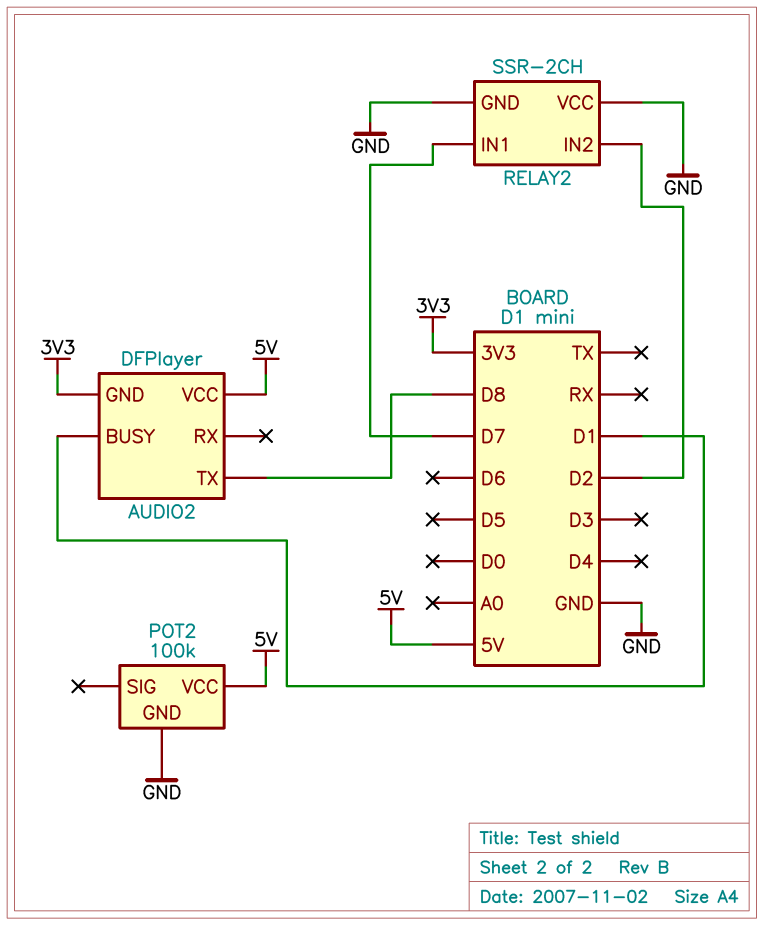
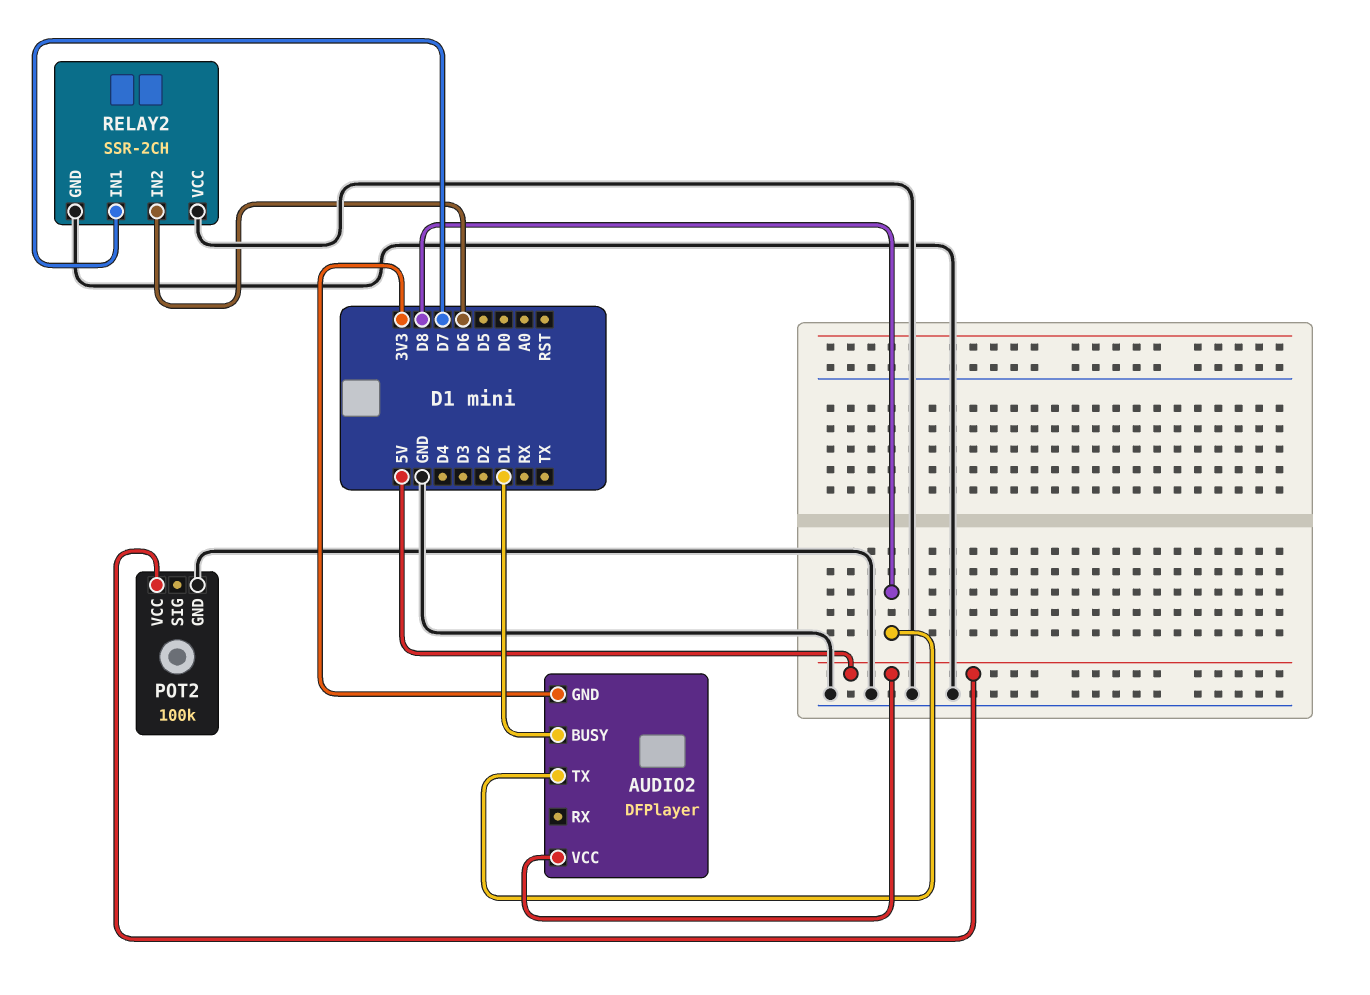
RELAY2 pin IN2: D2 -> D6

